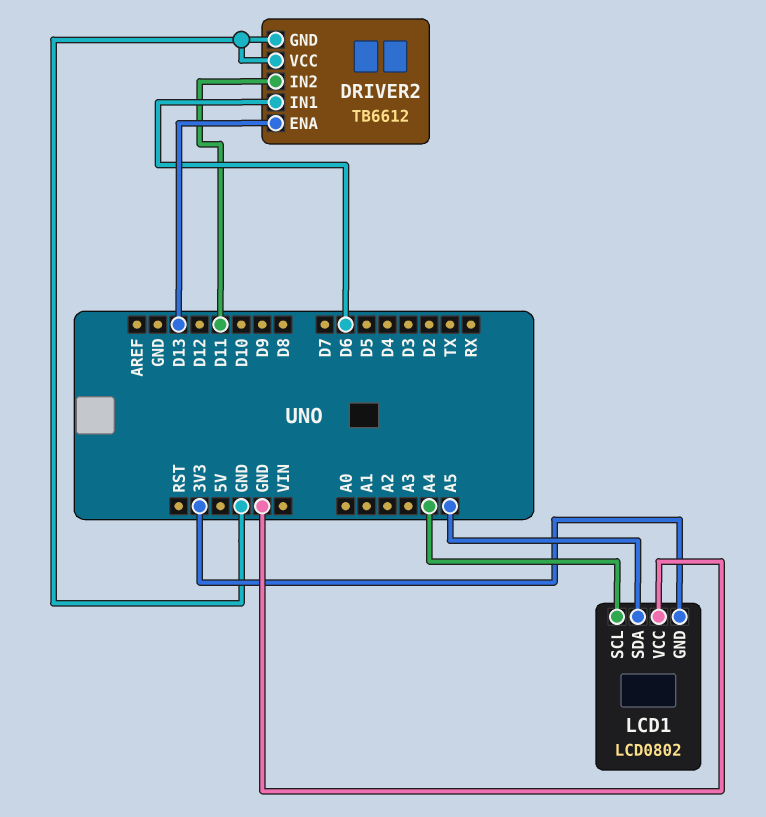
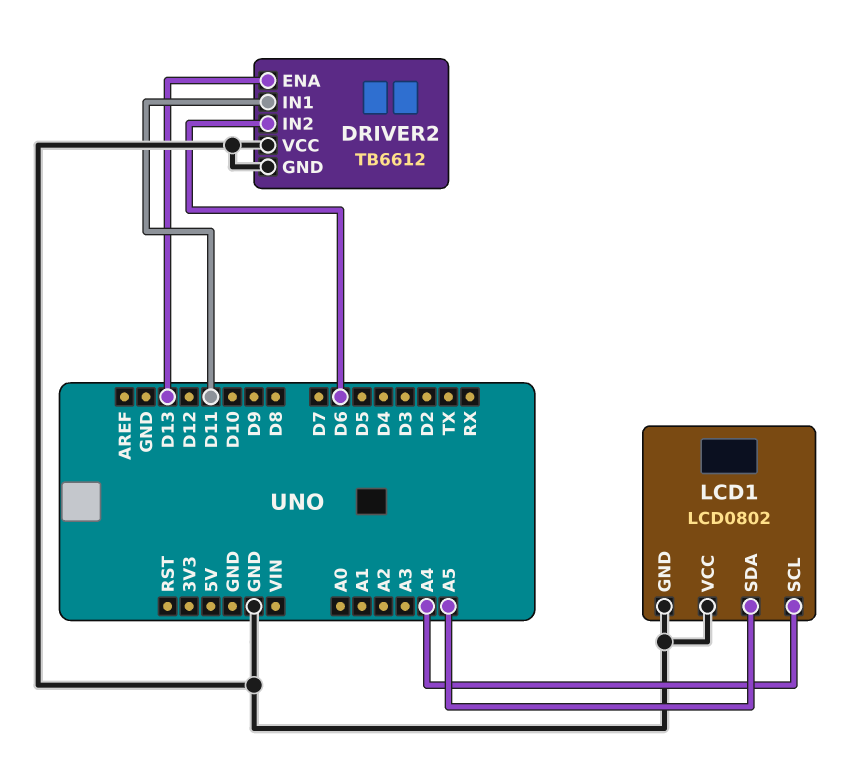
DRIVER2 pin IN1: D6 -> D11
DRIVER2 pin IN2: D11 -> D6
LCD1 pin GND: 3V3 -> GND

